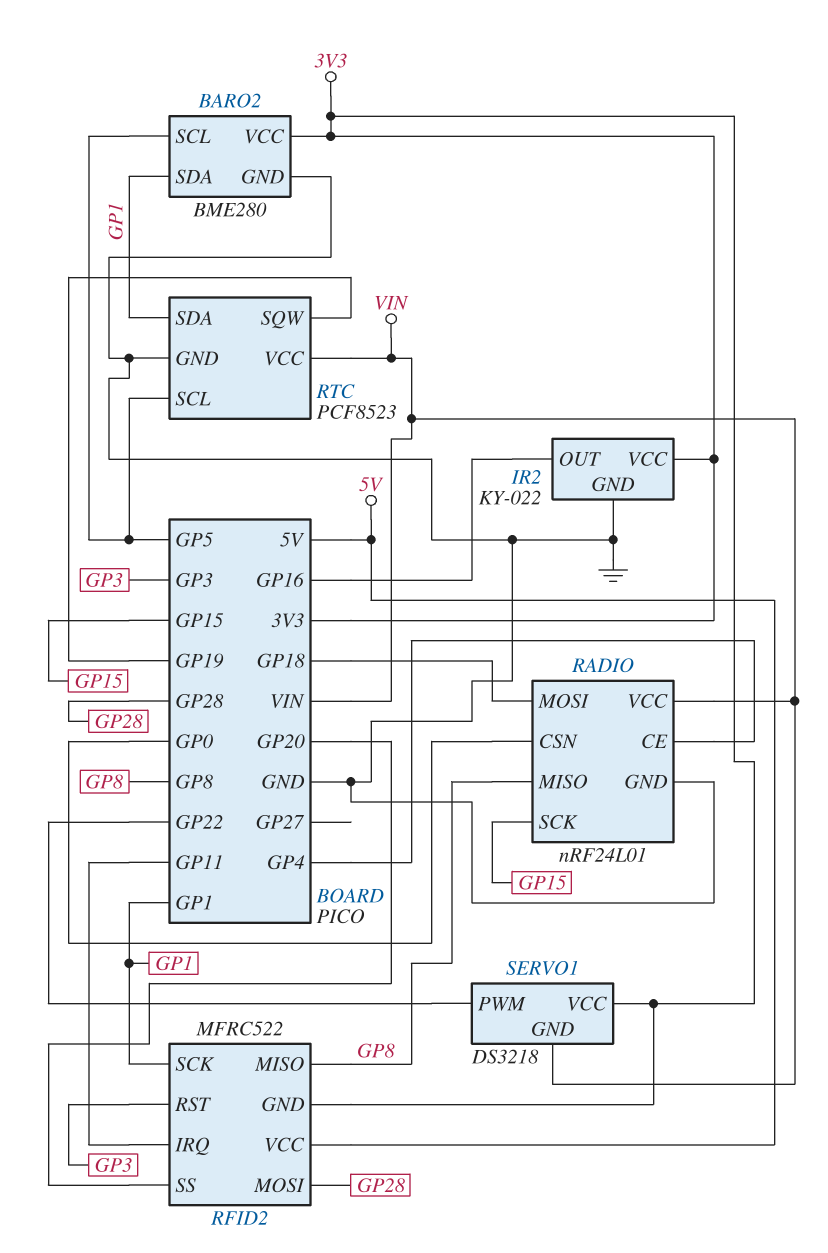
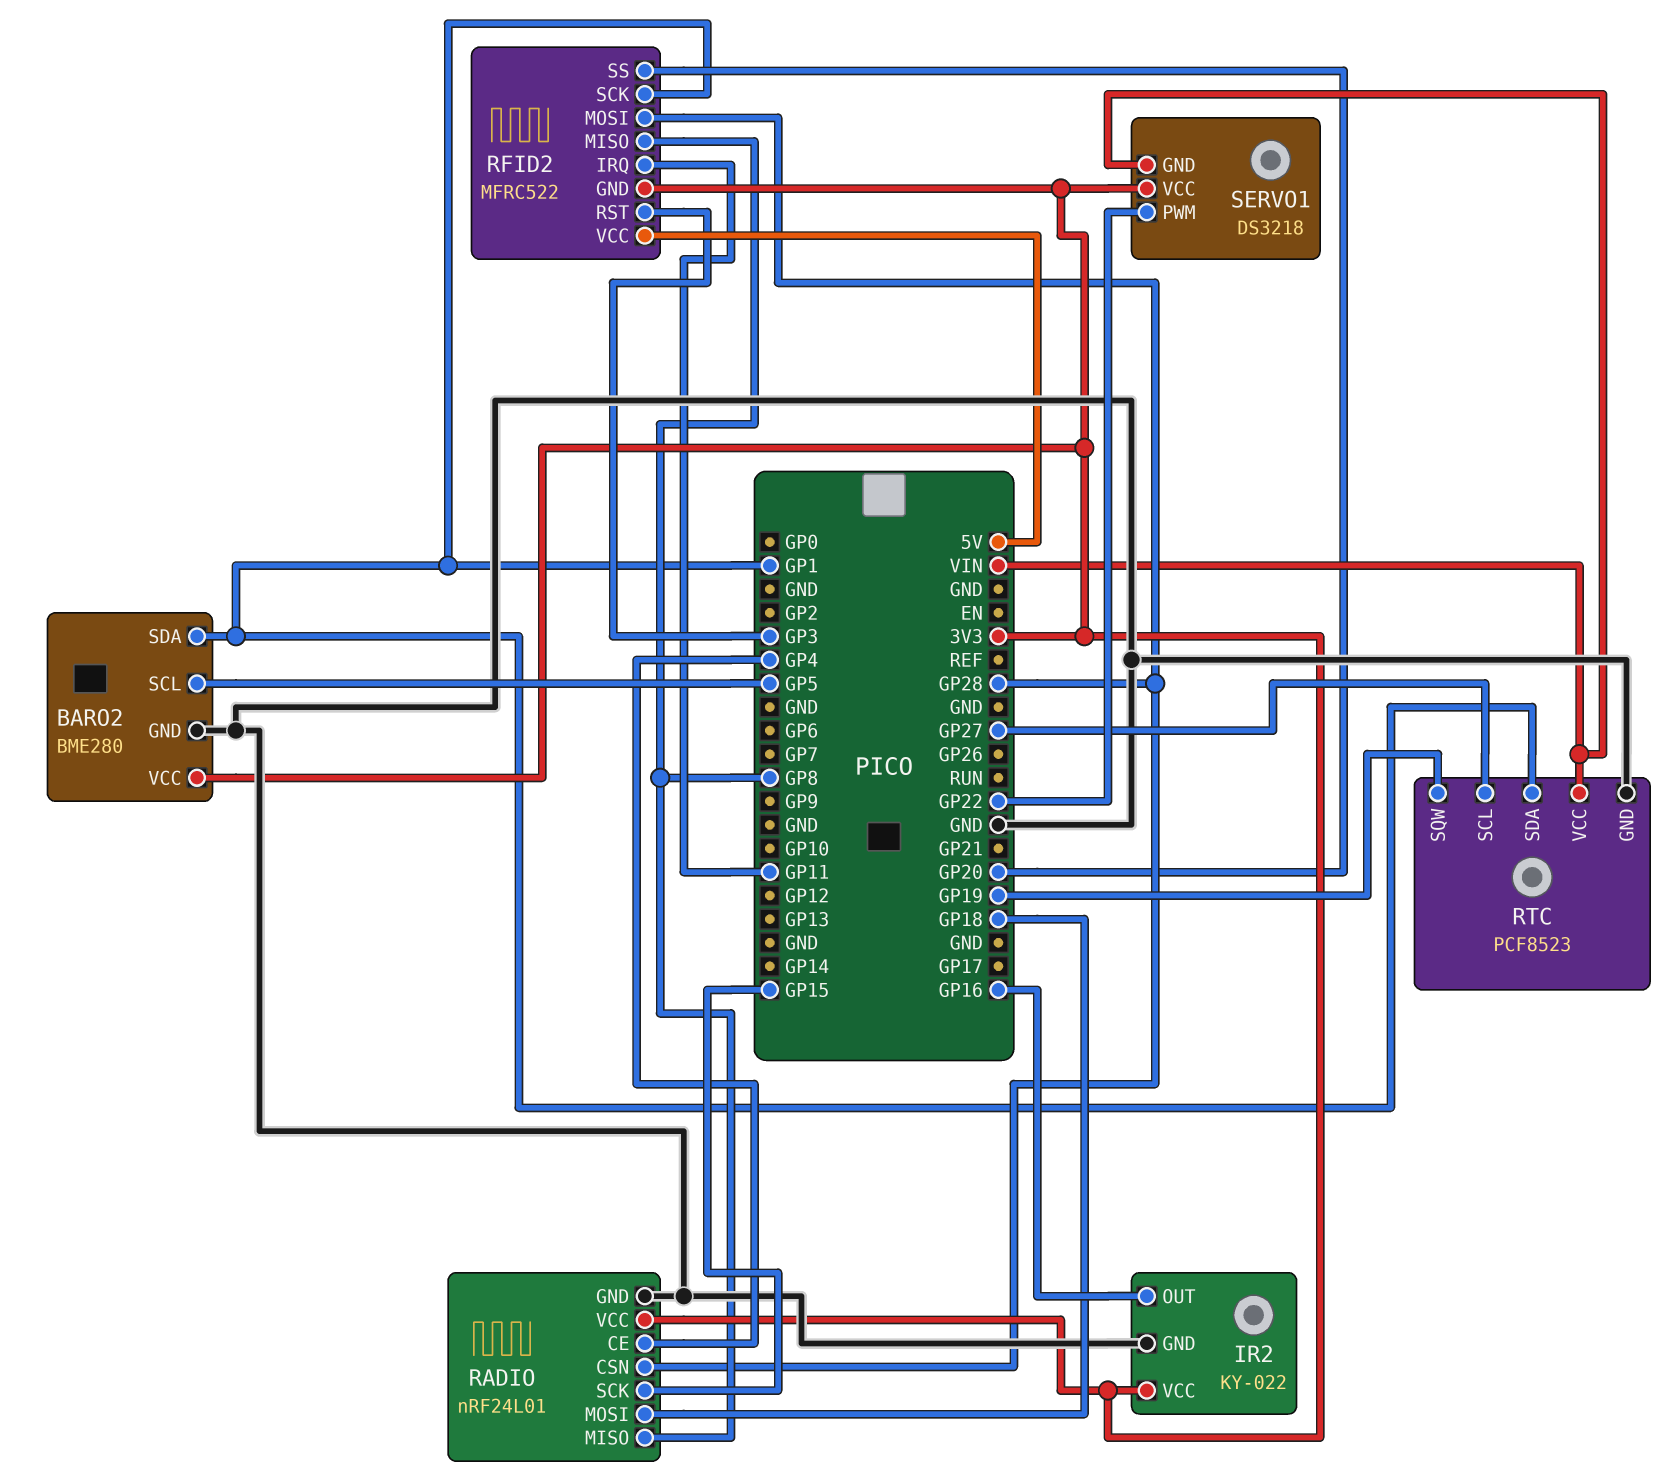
RADIO pin CSN: GP0 -> GP28
RADIO pin VCC: VIN -> 3V3
RTC pin SCL: GP5 -> GP27

